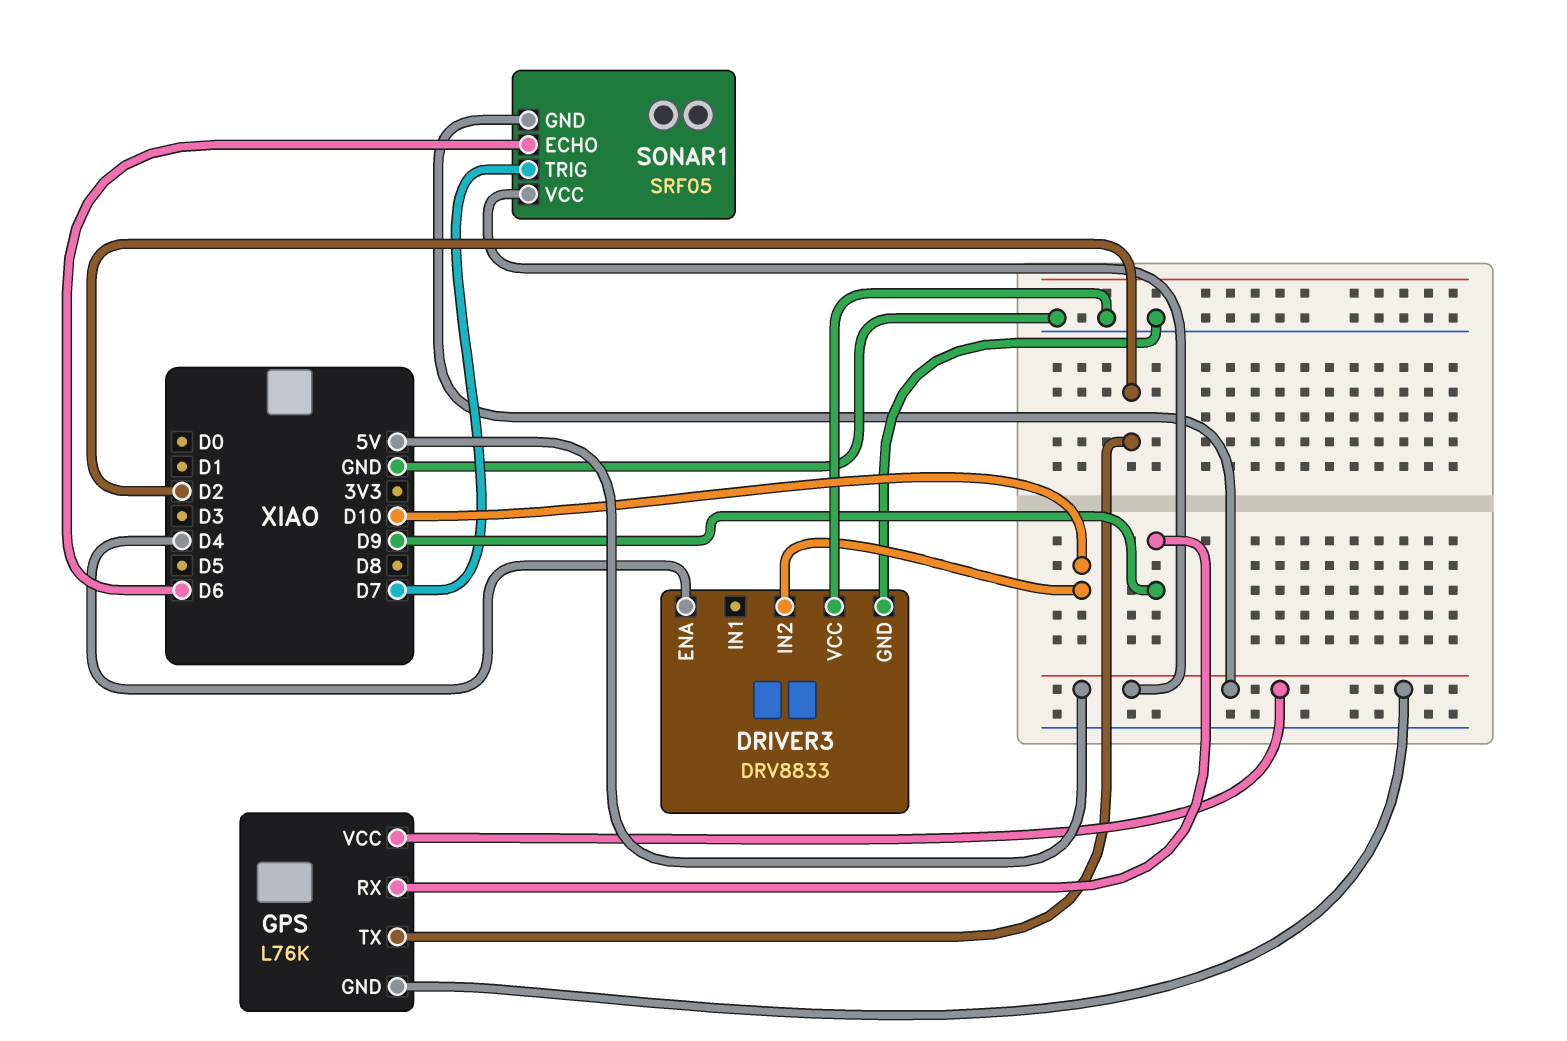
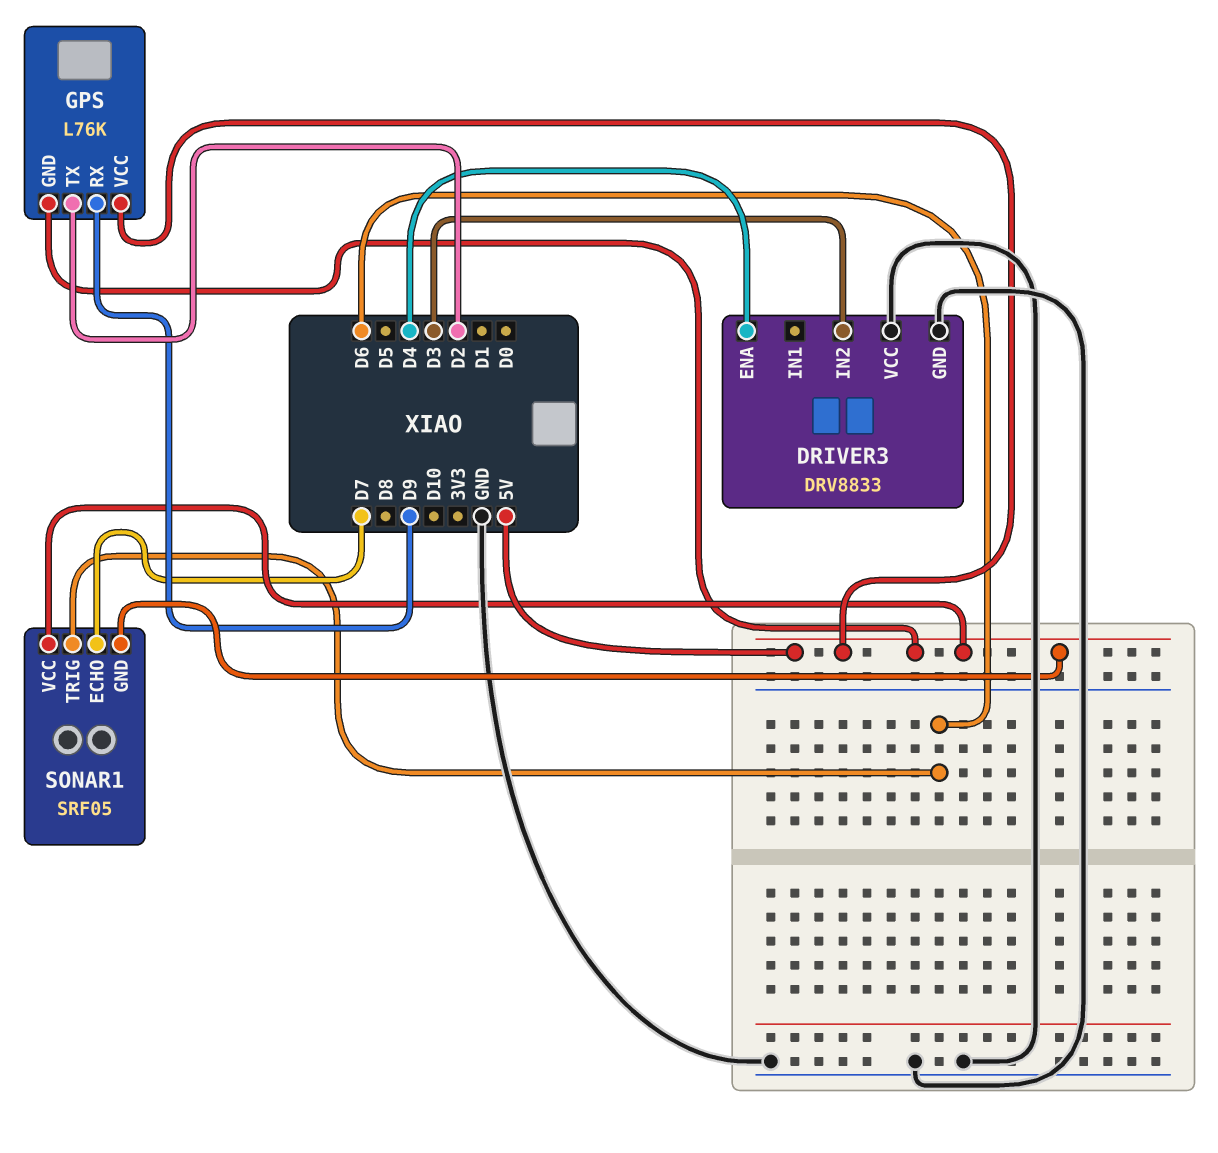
DRIVER3 pin IN2: D10 -> D3
SONAR1 pin ECHO: D6 -> D7
SONAR1 pin TRIG: D7 -> D6

